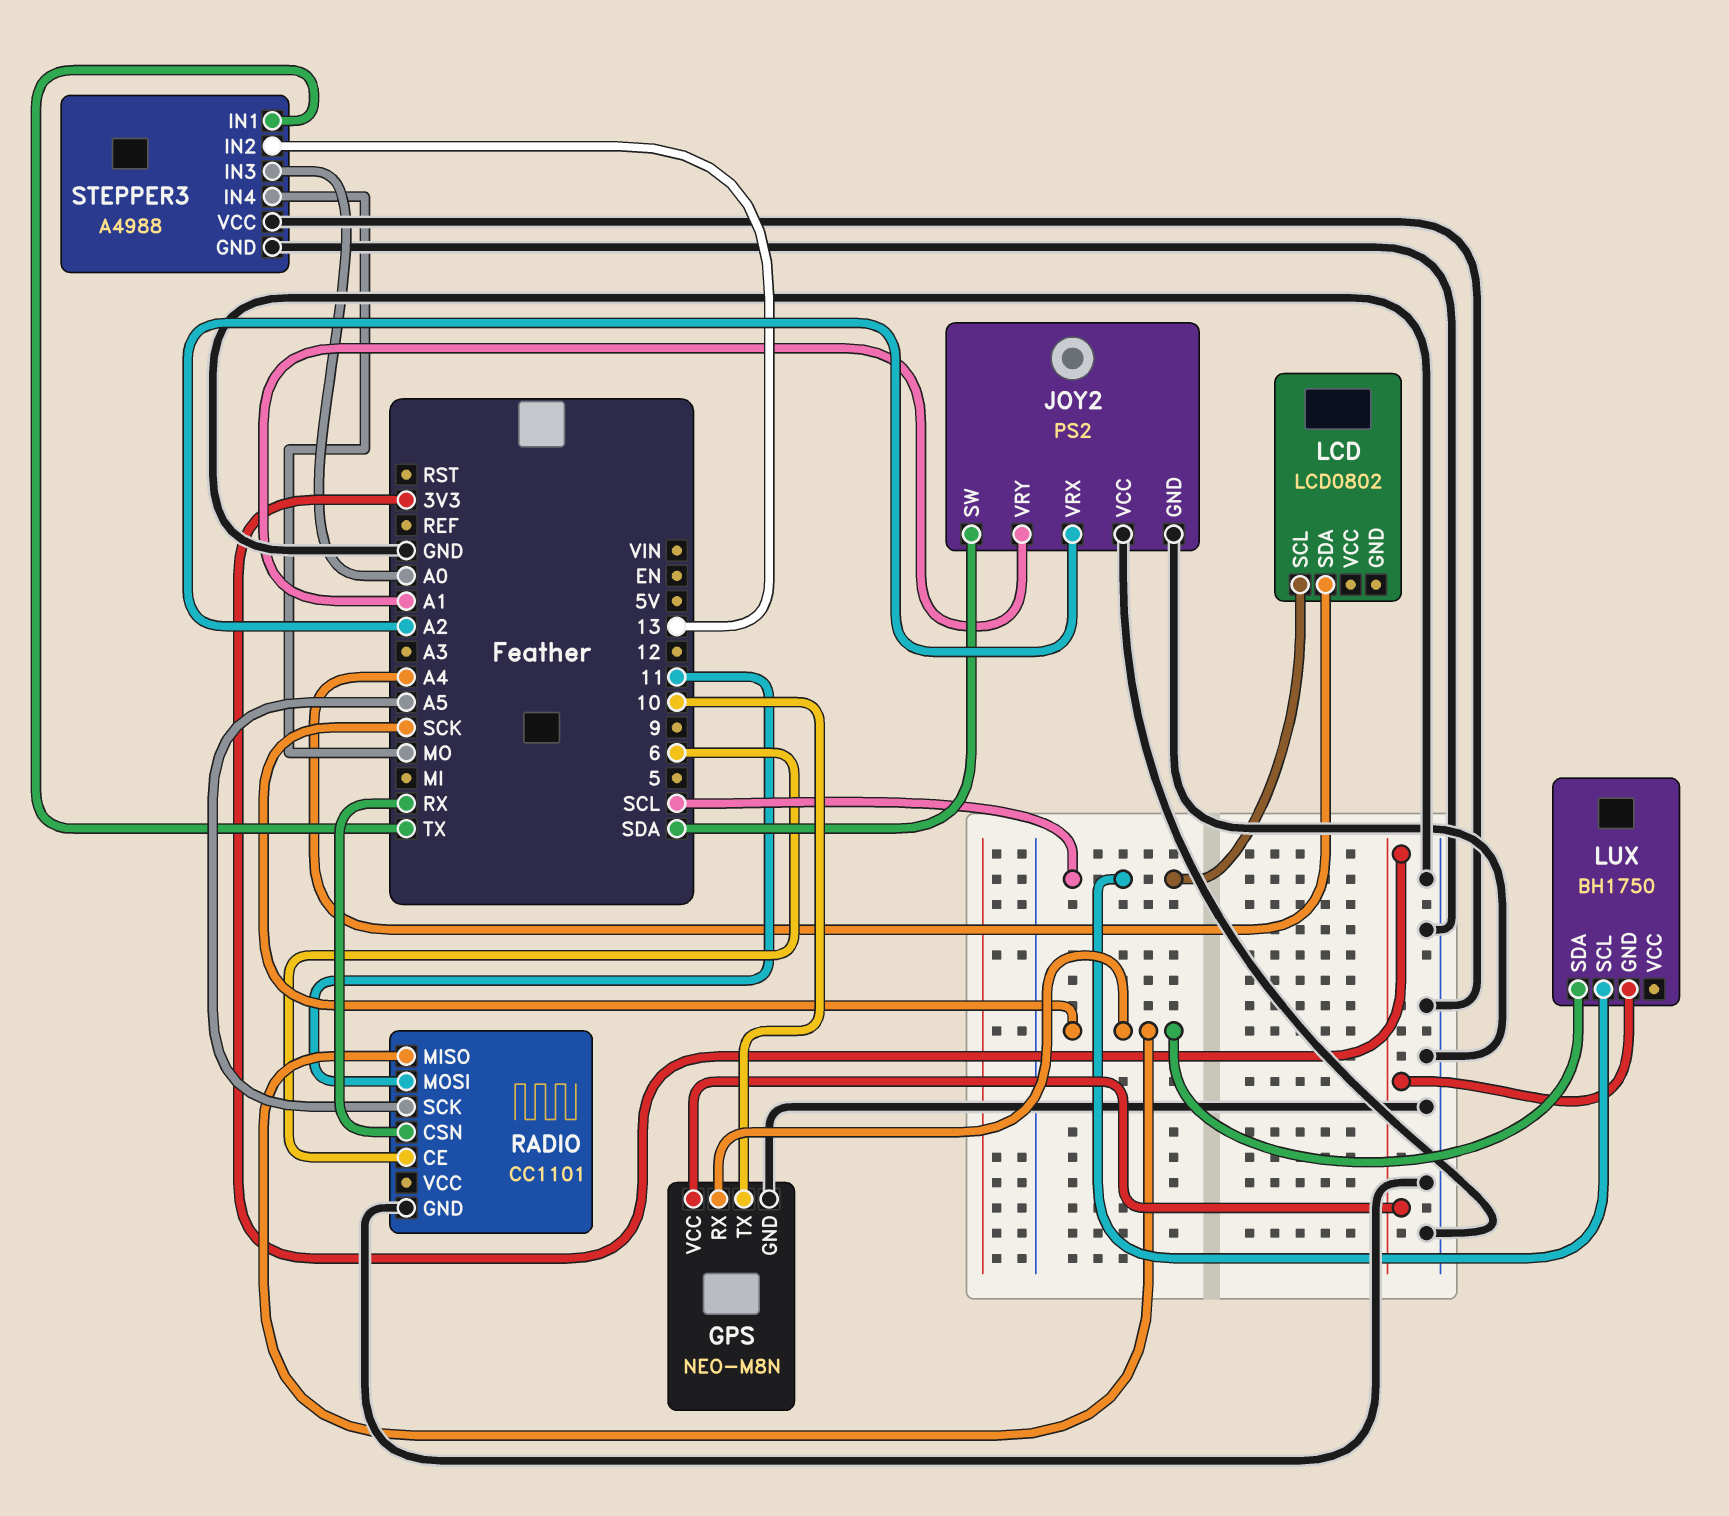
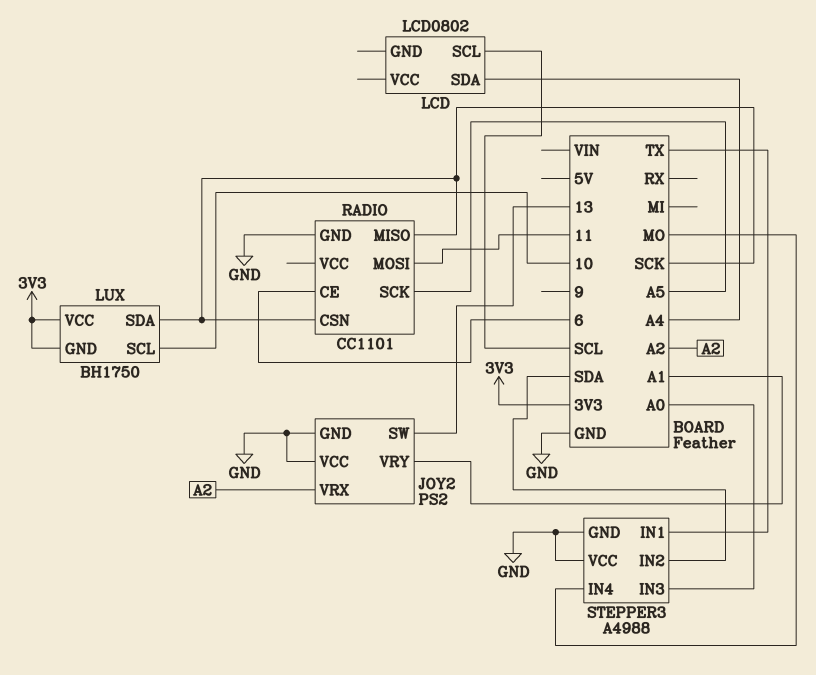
GPS: NEO-M8N -> none
GPS pin GND: GND -> none
GPS pin RX: SCK -> none
GPS pin TX: 10 -> none
GPS pin VCC: 3V3 -> none
JOY2 pin SW: SDA -> 13
LUX pin SCL: SCL -> 10
LUX pin VCC: none -> 3V3
RADIO pin CSN: RX -> SCK
STEPPER3 pin IN2: 13 -> SDA

